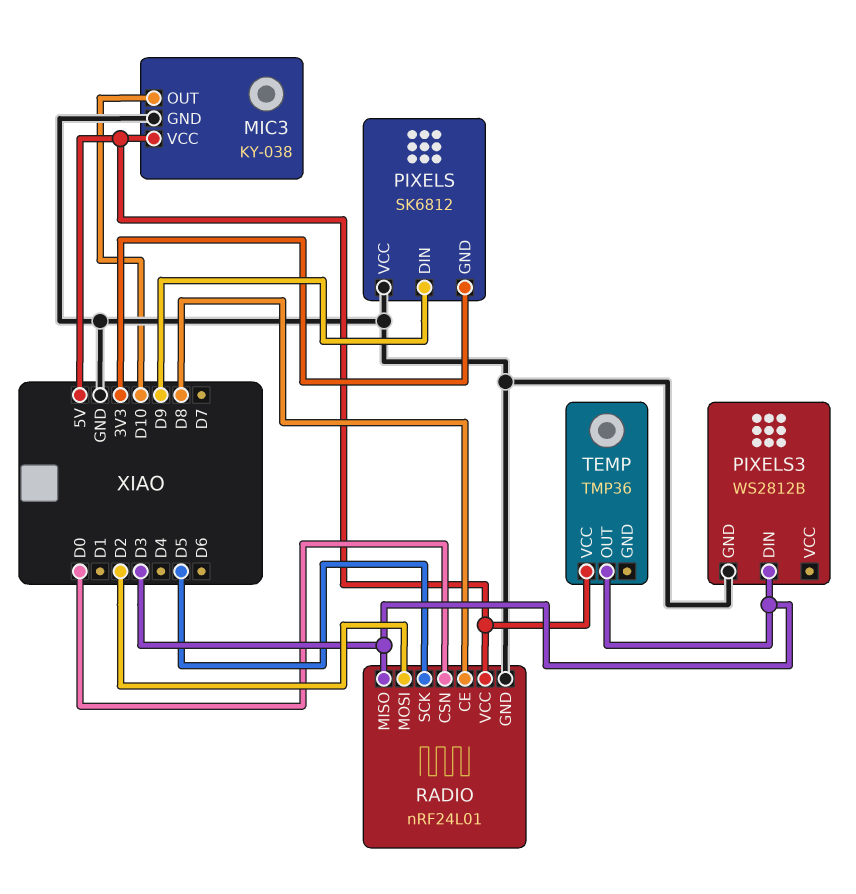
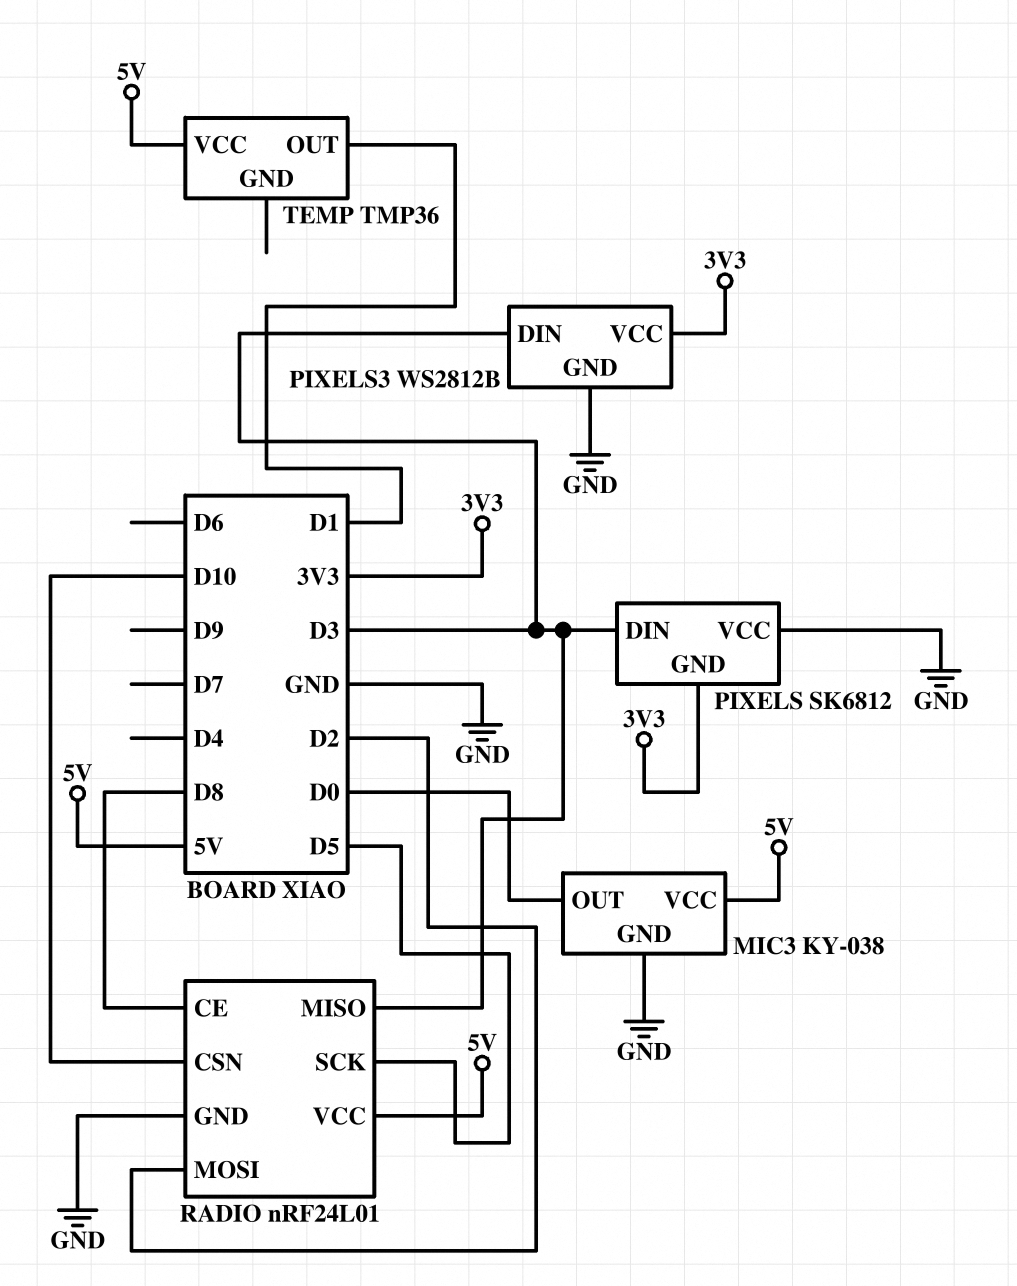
MIC3 pin OUT: D10 -> D0
PIXELS pin DIN: D9 -> D3
PIXELS3 pin VCC: none -> 3V3
RADIO pin CSN: D0 -> D10
TEMP pin OUT: D3 -> D1

